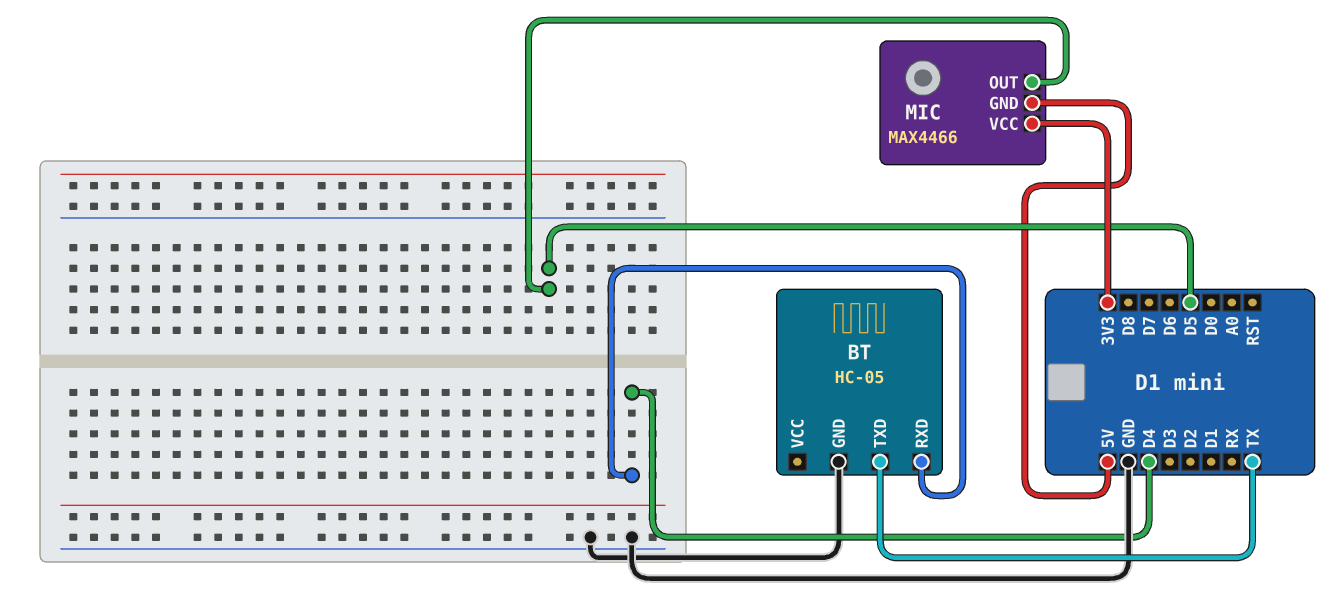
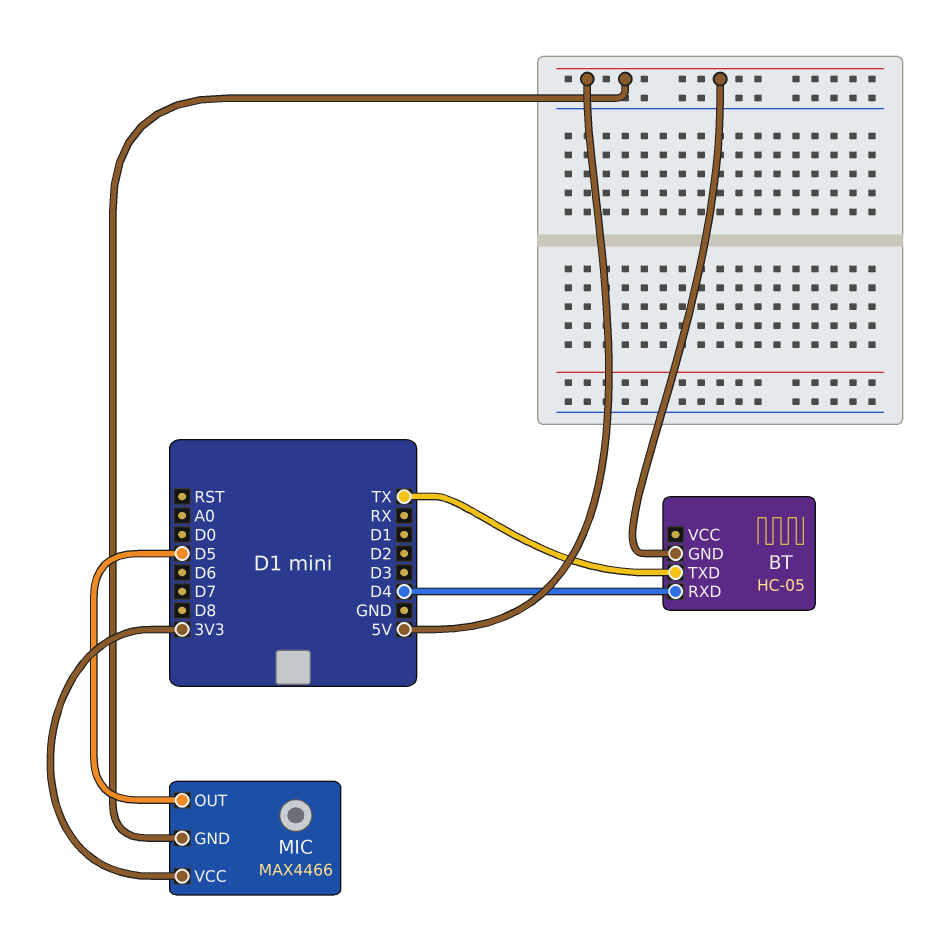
BT pin GND: GND -> 5V

